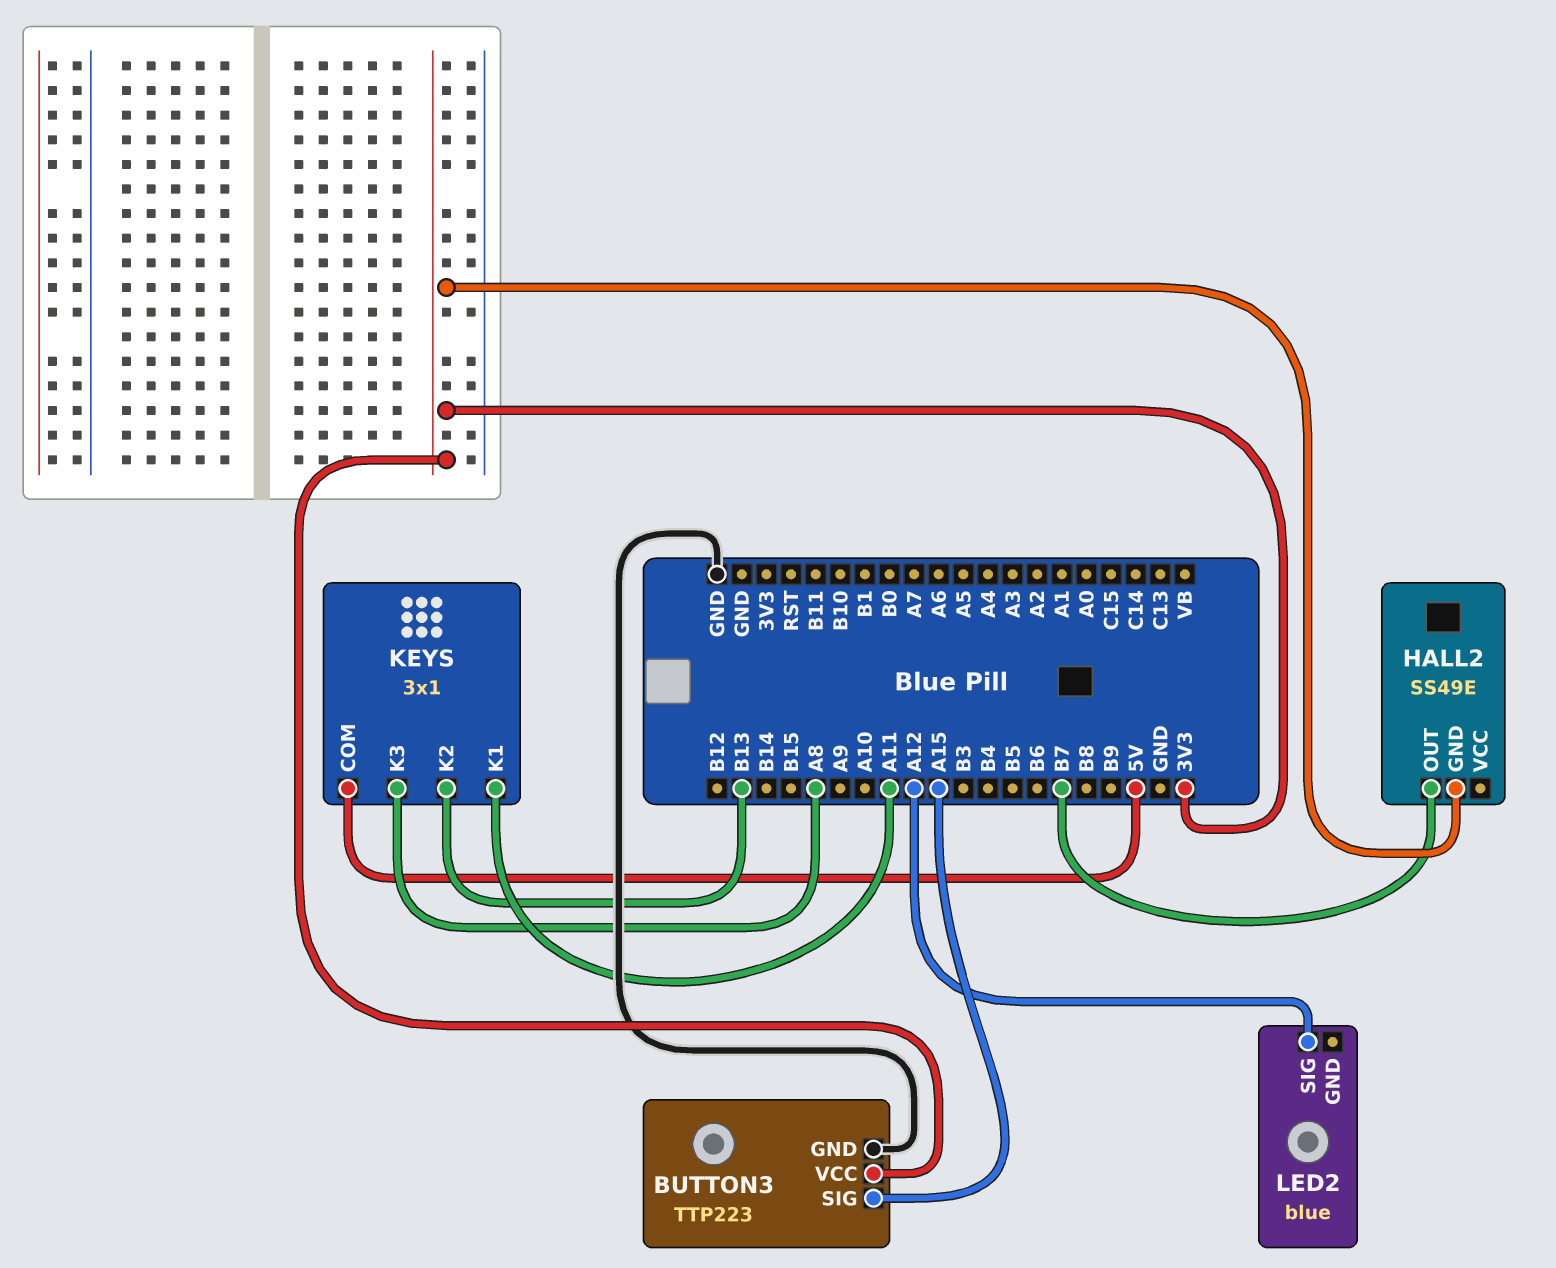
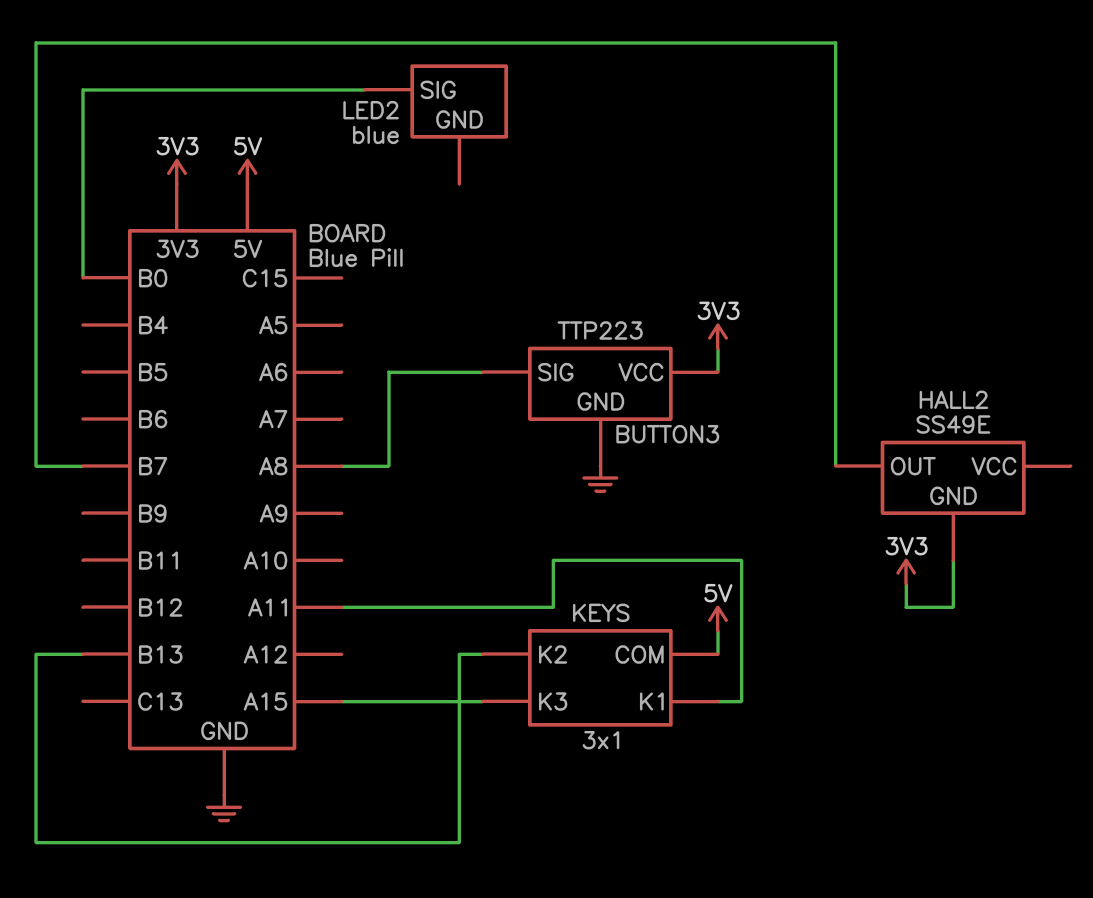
BUTTON3 pin SIG: A15 -> A8
KEYS pin K3: A8 -> A15
LED2 pin SIG: A12 -> B0

